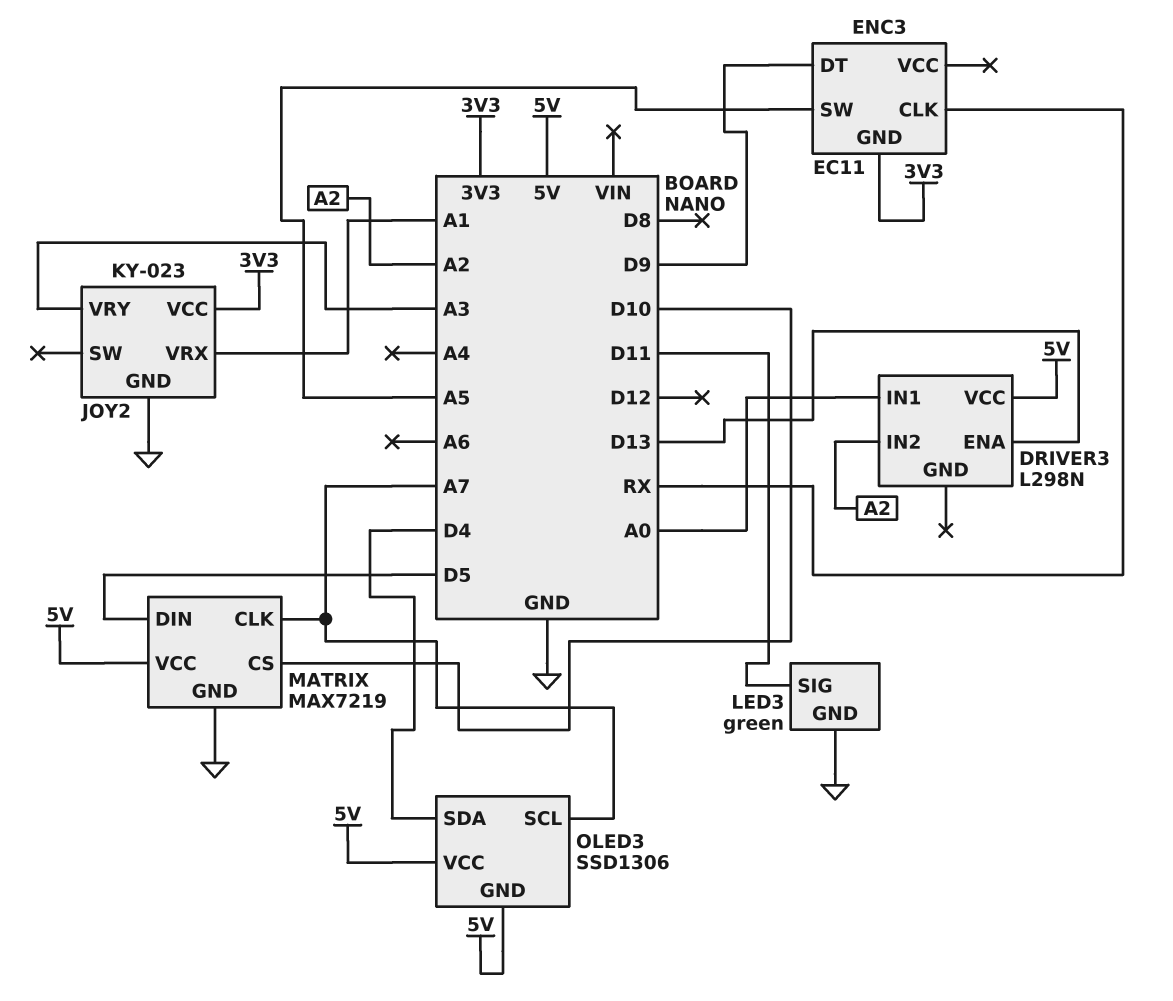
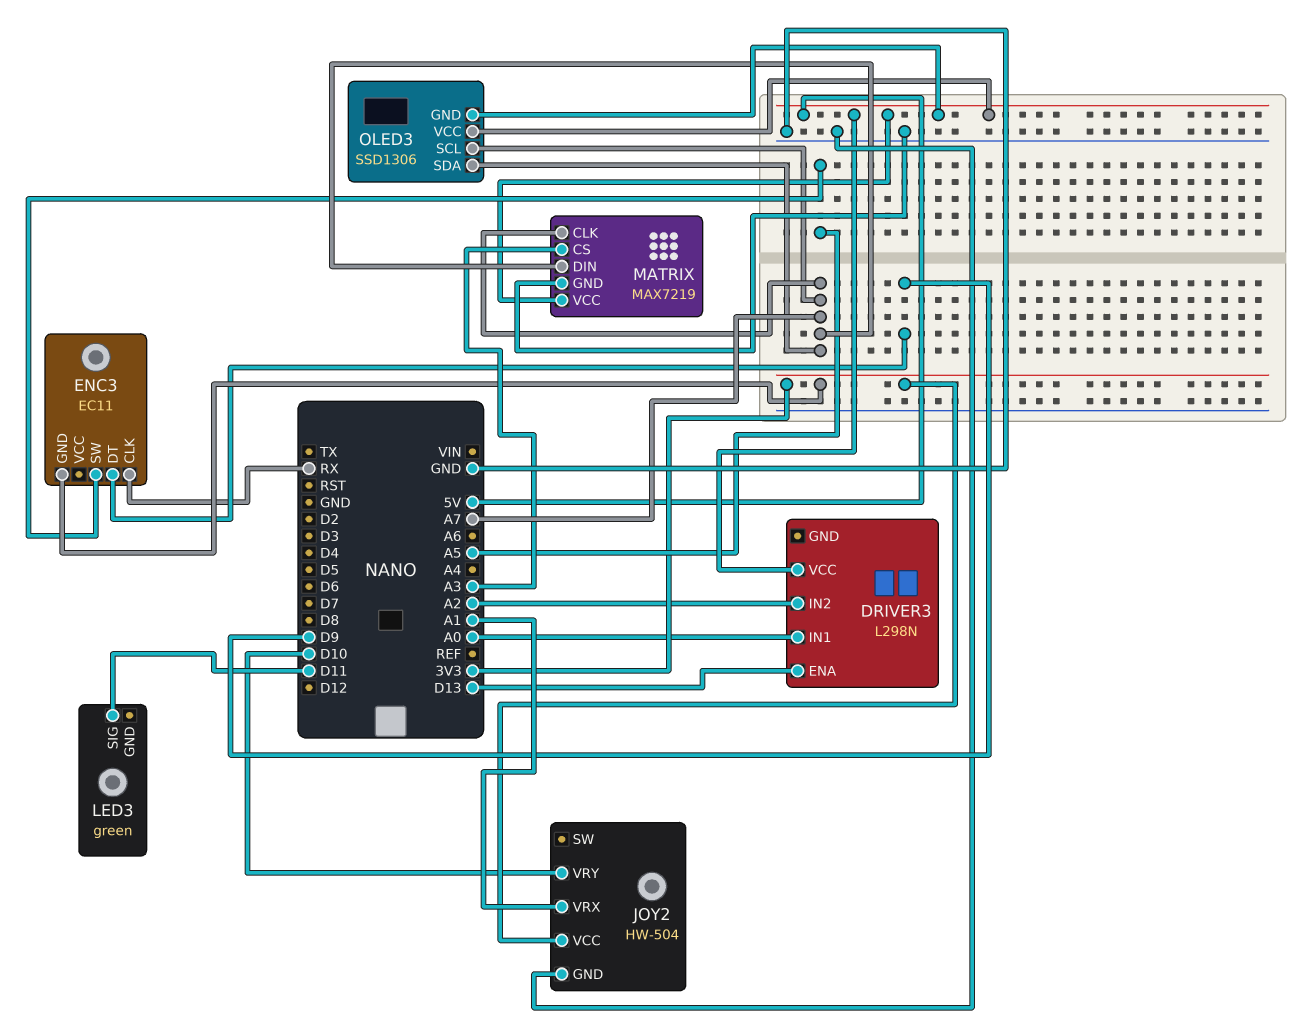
JOY2: KY-023 -> HW-504
JOY2 pin VRY: A3 -> D10
LED3 pin GND: GND -> none
MATRIX pin CS: D10 -> A3
MATRIX pin DIN: D5 -> A7
OLED3 pin SDA: D4 -> A7

